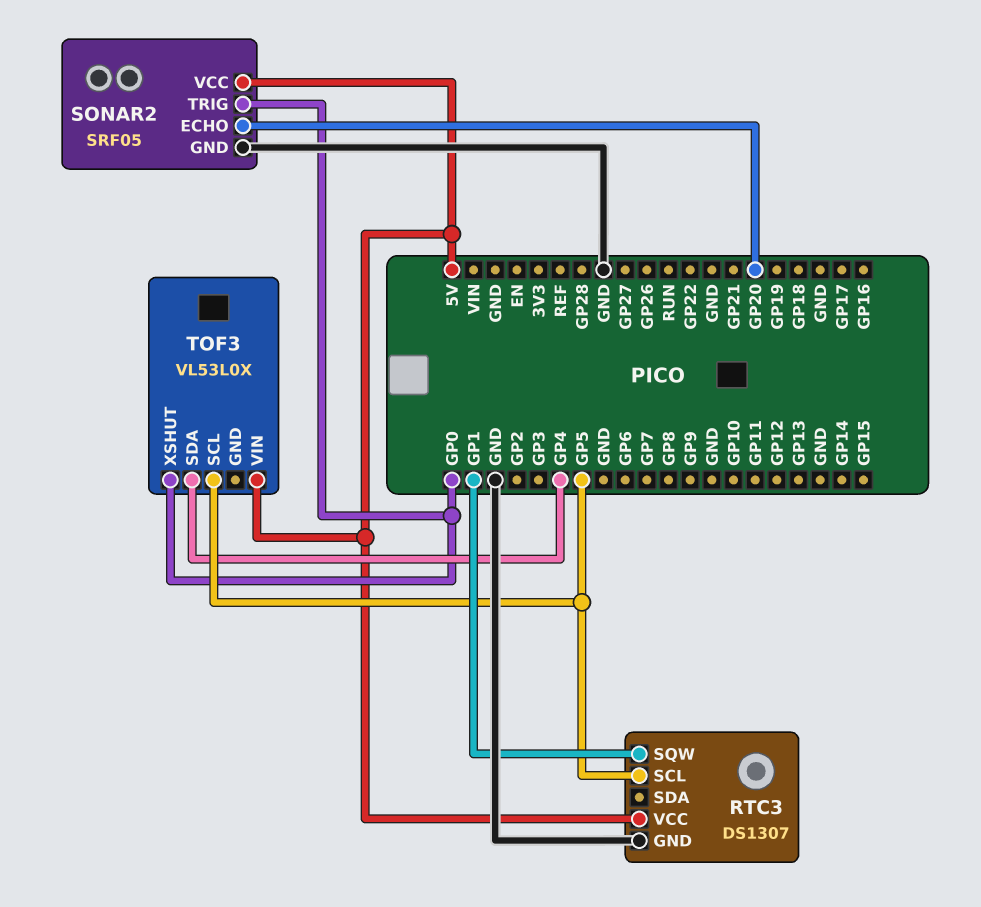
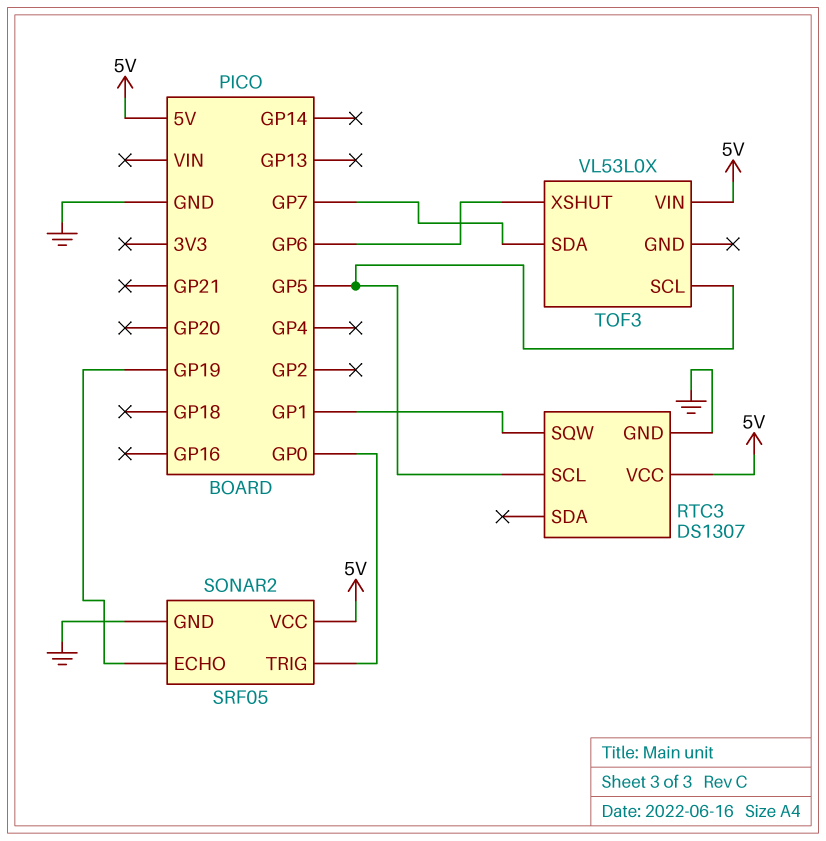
SONAR2 pin ECHO: GP20 -> GP19
TOF3 pin SDA: GP4 -> GP7
TOF3 pin XSHUT: GP0 -> GP6

